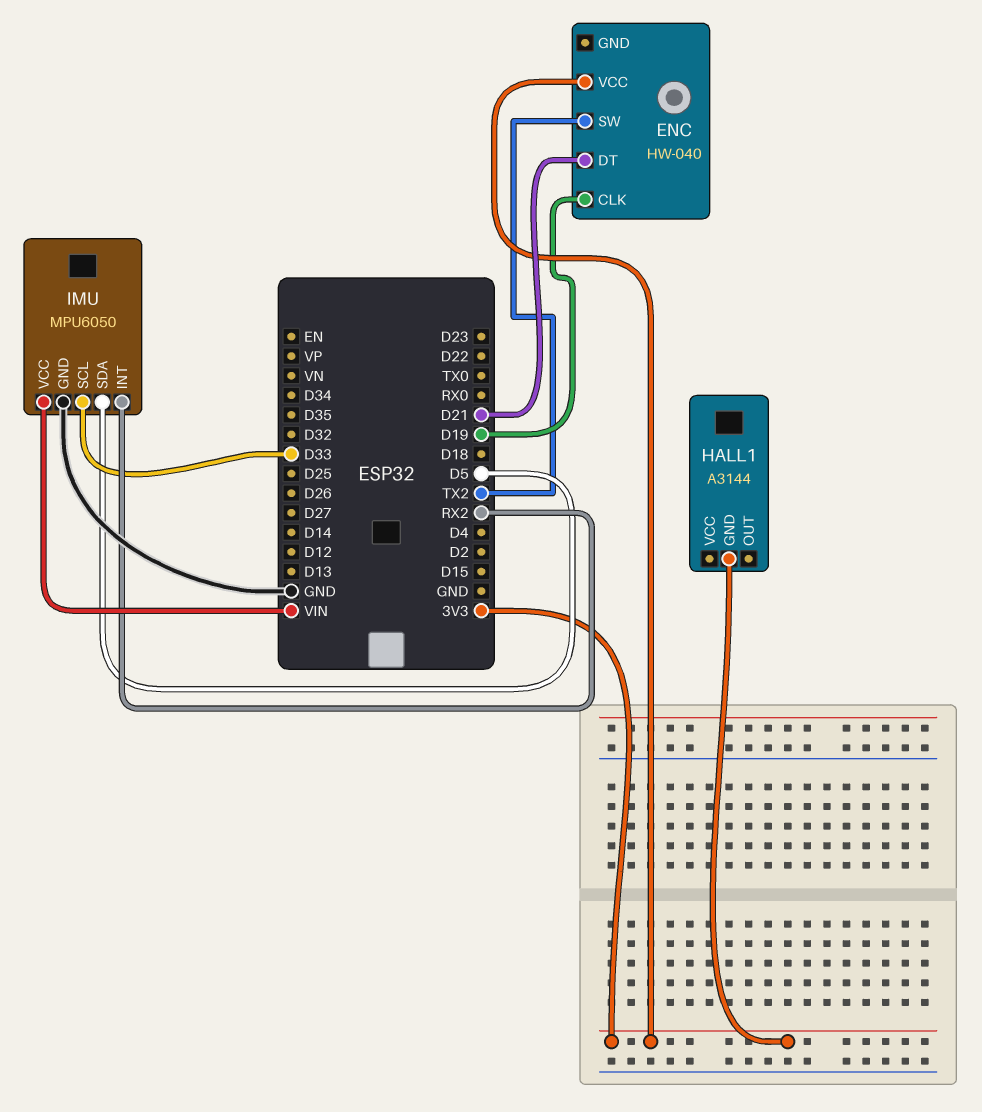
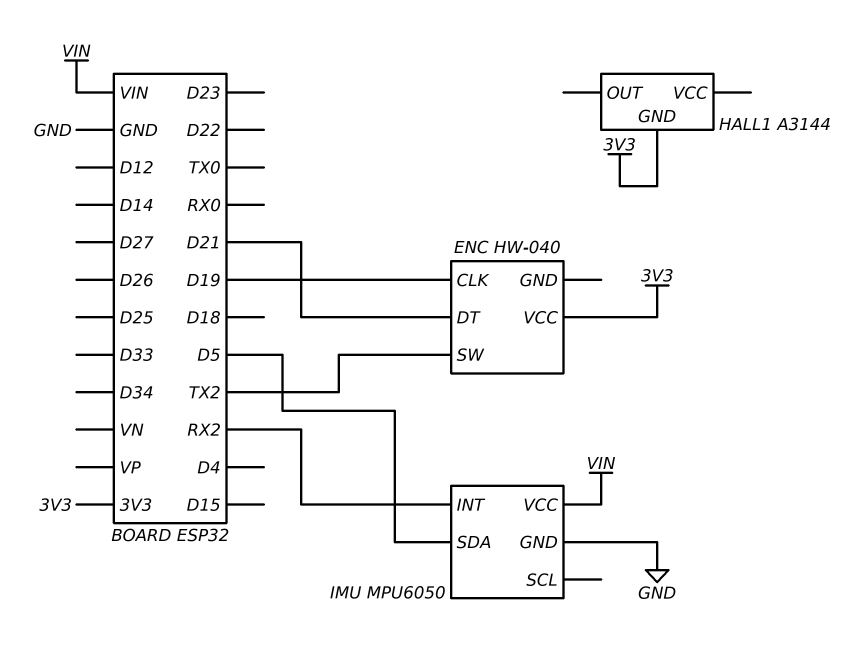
IMU pin SCL: D33 -> none

